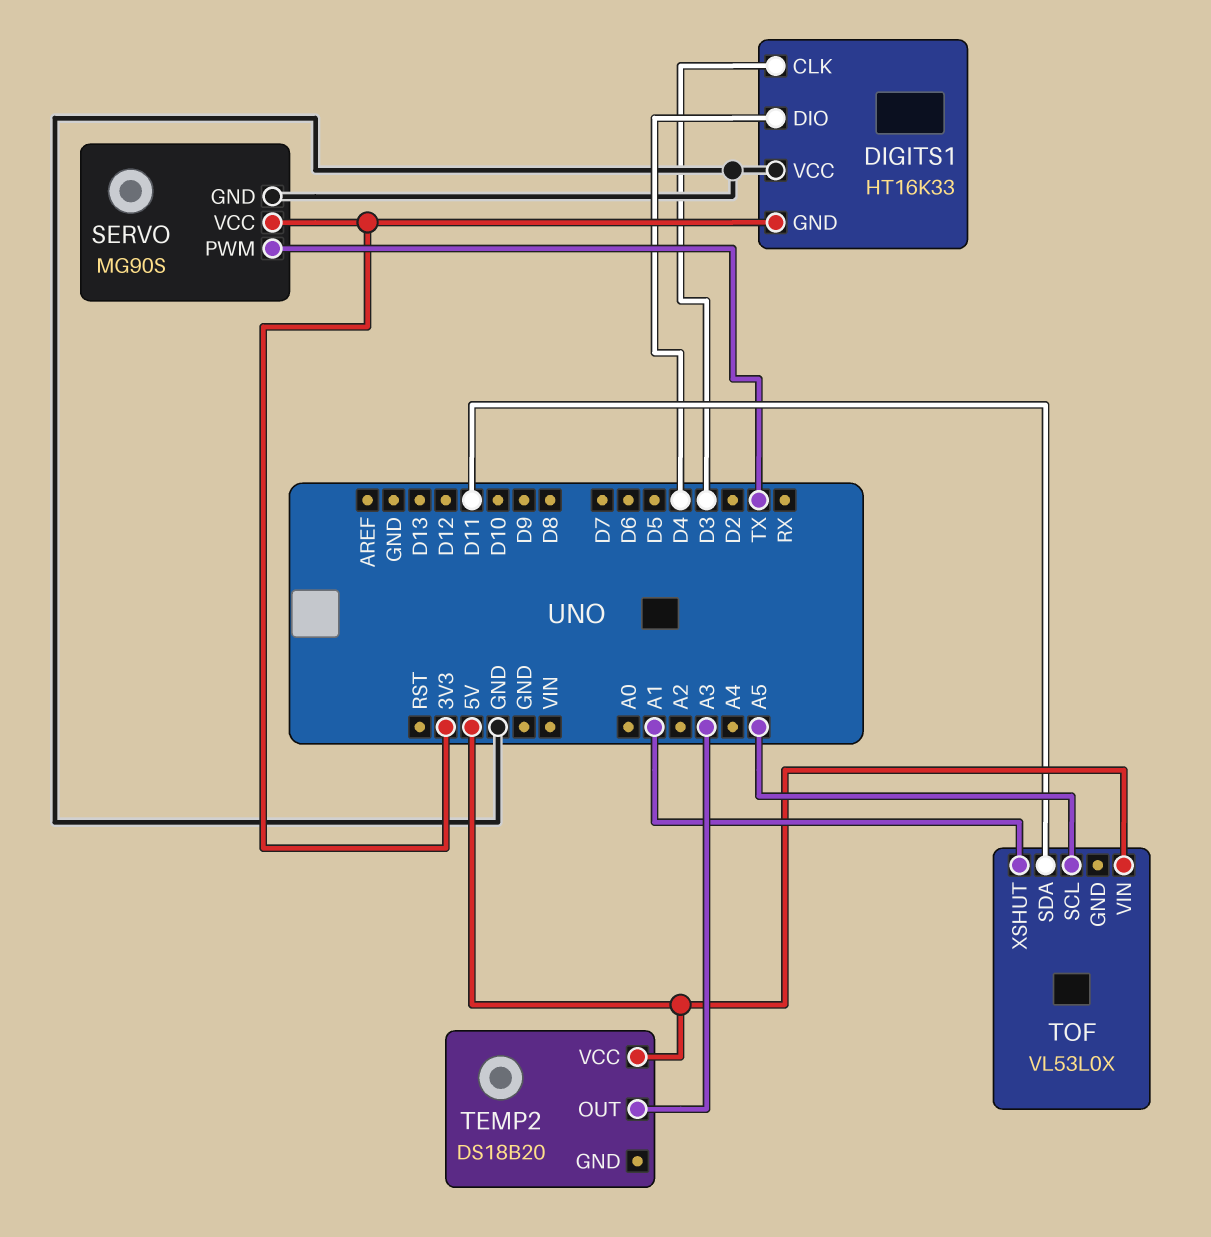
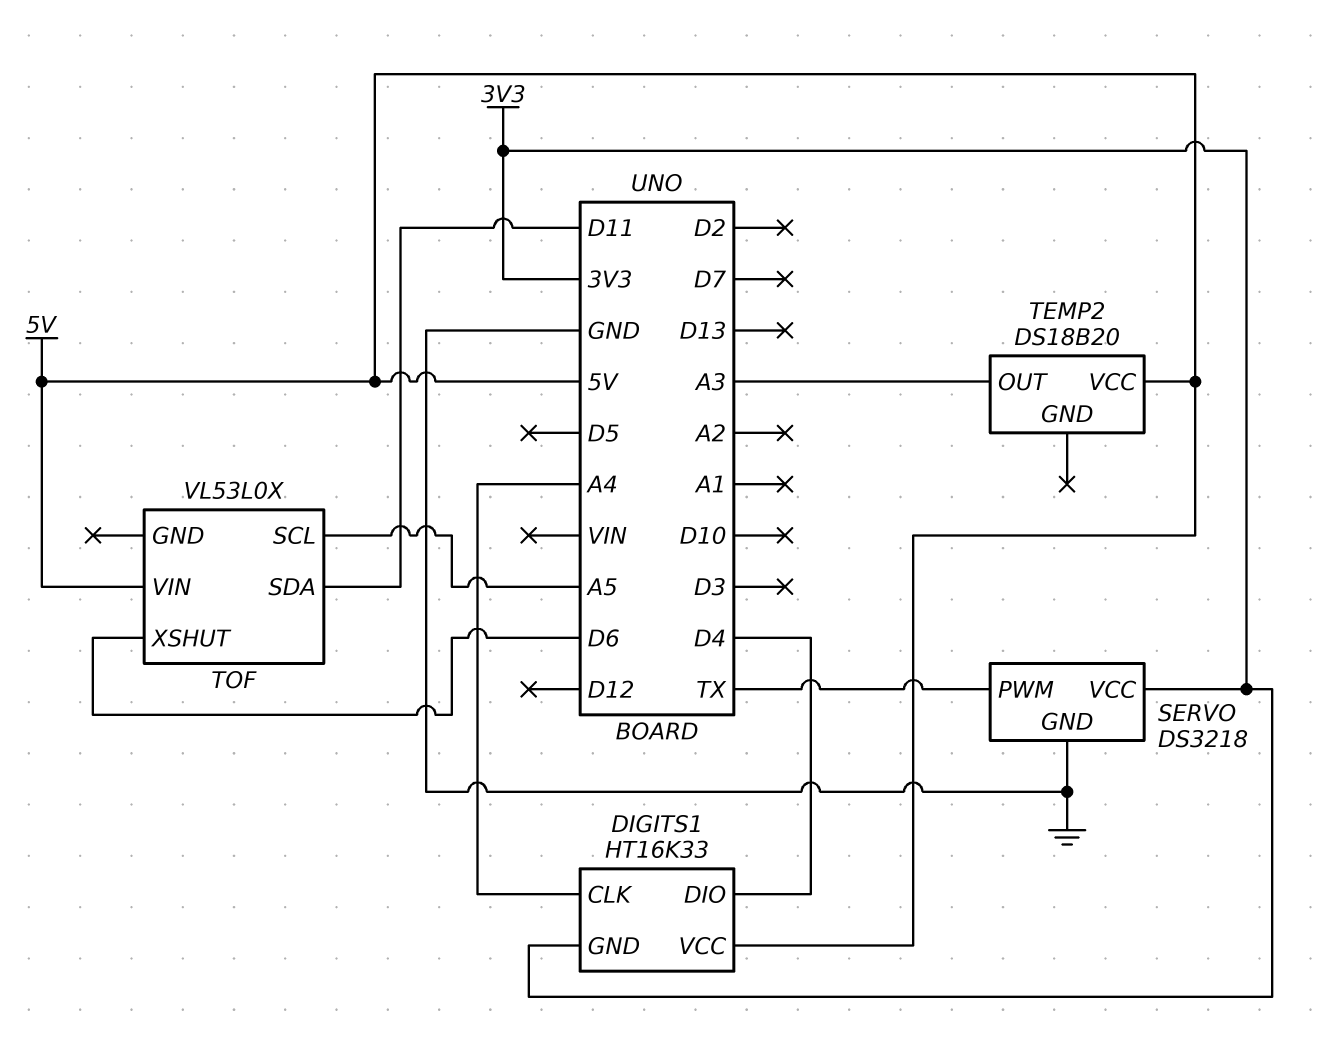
DIGITS1 pin CLK: D3 -> A4
DIGITS1 pin VCC: GND -> 5V
SERVO: MG90S -> DS3218
TOF pin XSHUT: A1 -> D6

